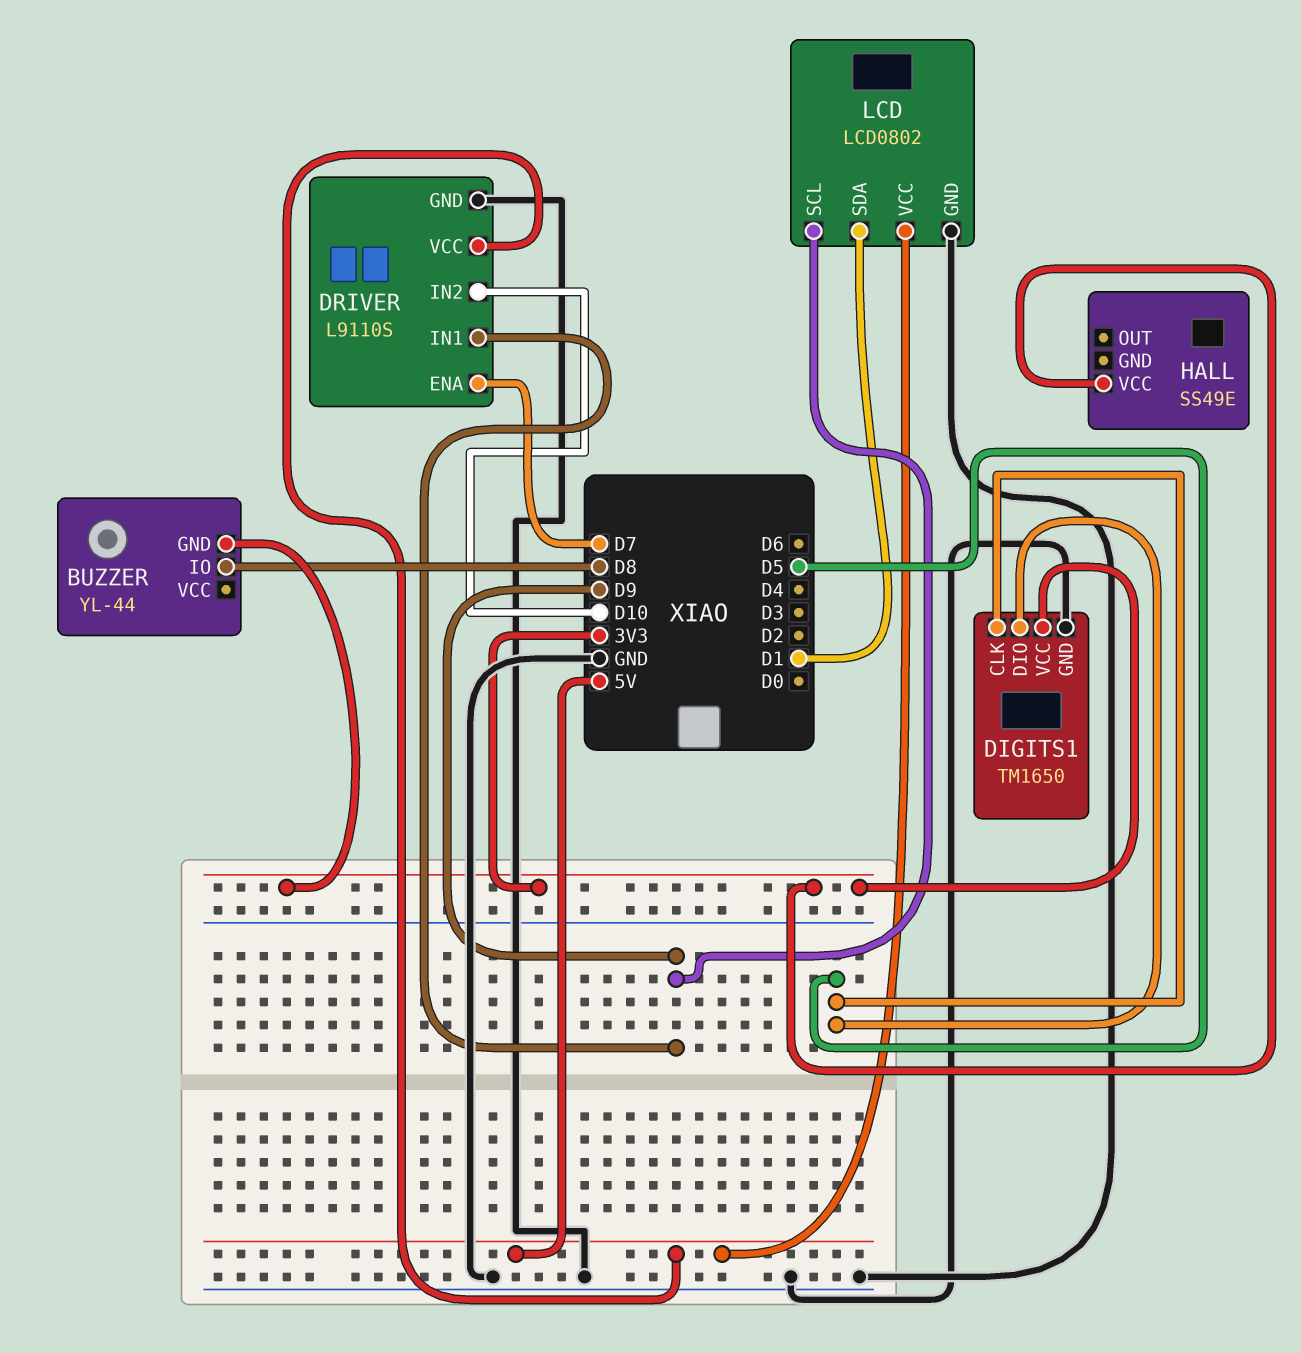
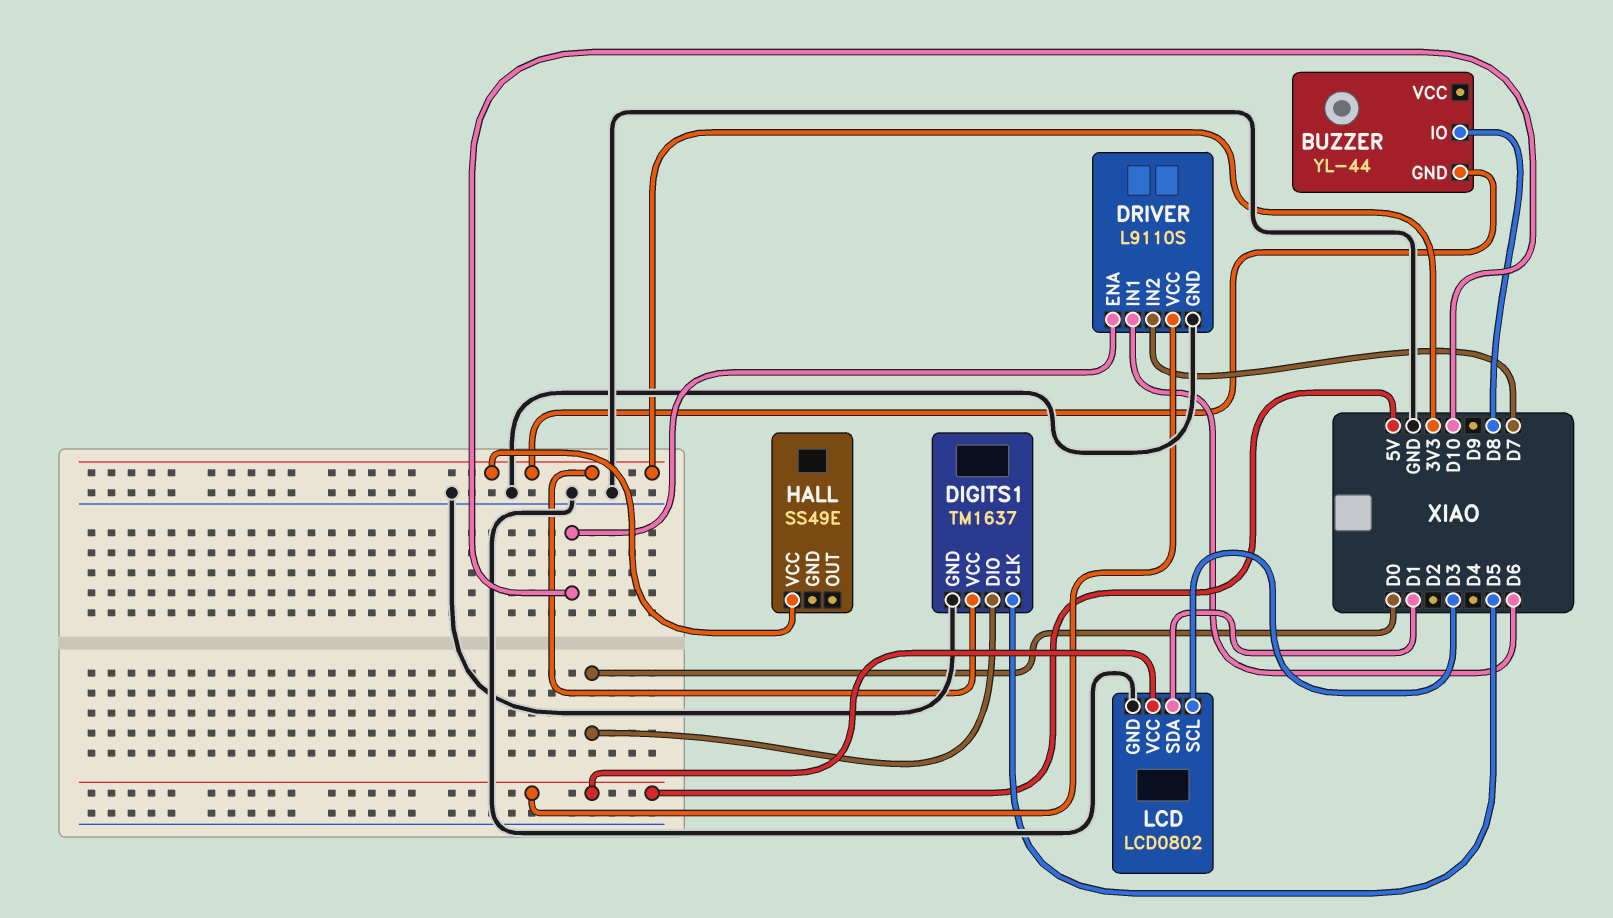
DIGITS1: TM1650 -> TM1637
DIGITS1 pin DIO: D5 -> D0
DRIVER pin ENA: D7 -> D10
DRIVER pin IN1: D9 -> D6
DRIVER pin IN2: D10 -> D7
LCD pin SCL: D9 -> D3

